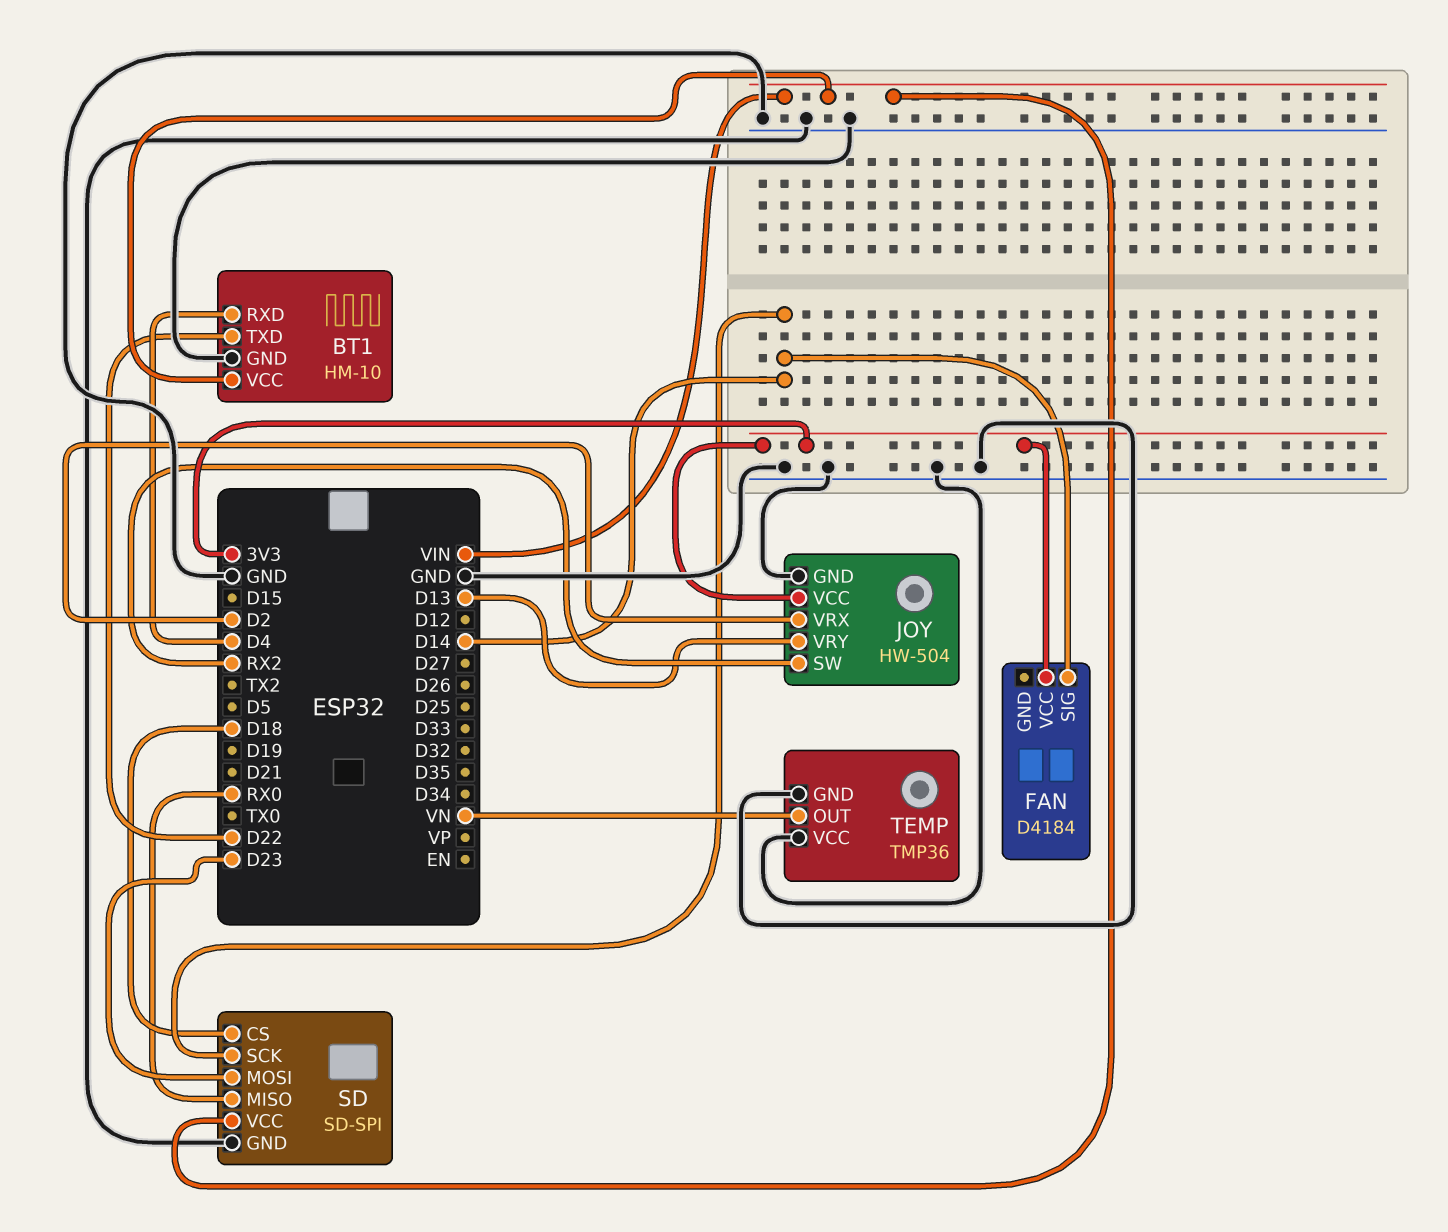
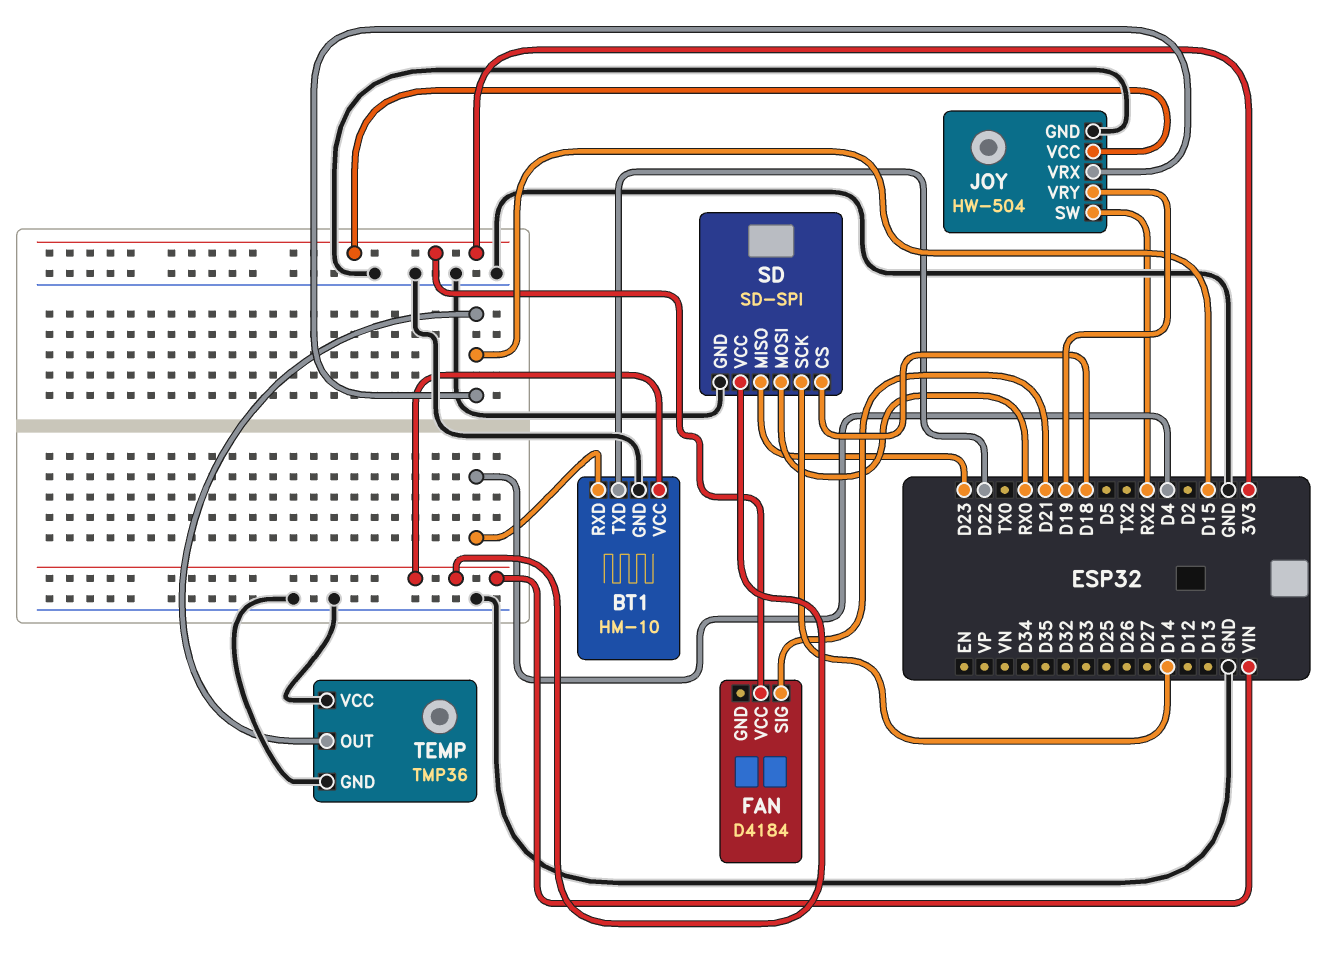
FAN pin SIG: D14 -> D21
JOY pin VRX: D2 -> D15
JOY pin VRY: D13 -> D19
SD pin MISO: RX0 -> D23
SD pin MOSI: D23 -> RX0
TEMP pin OUT: VN -> D15

